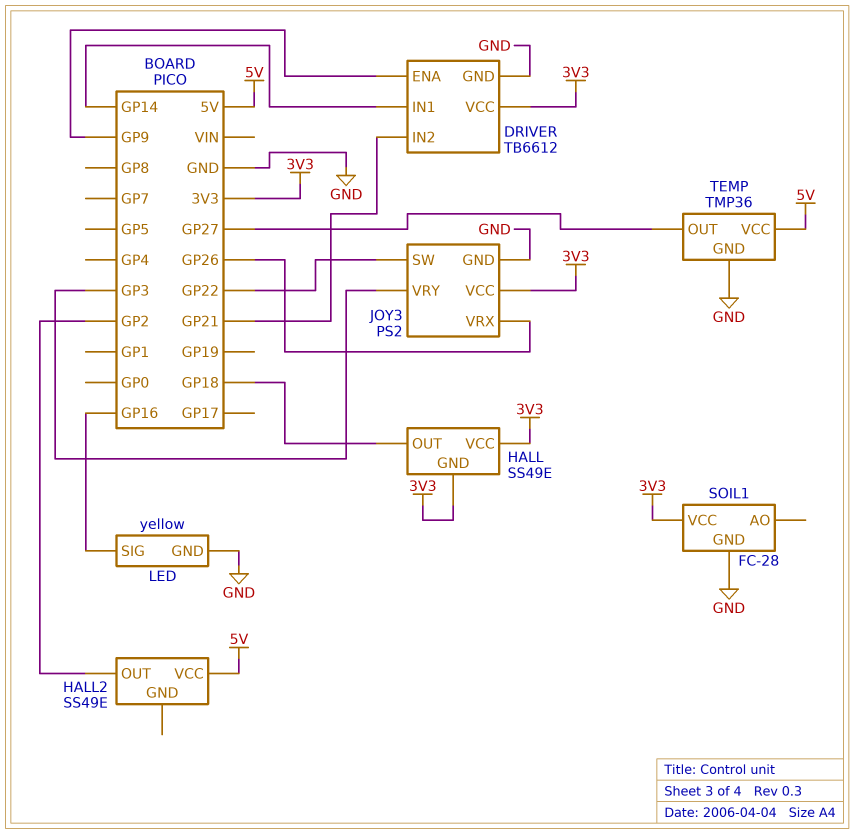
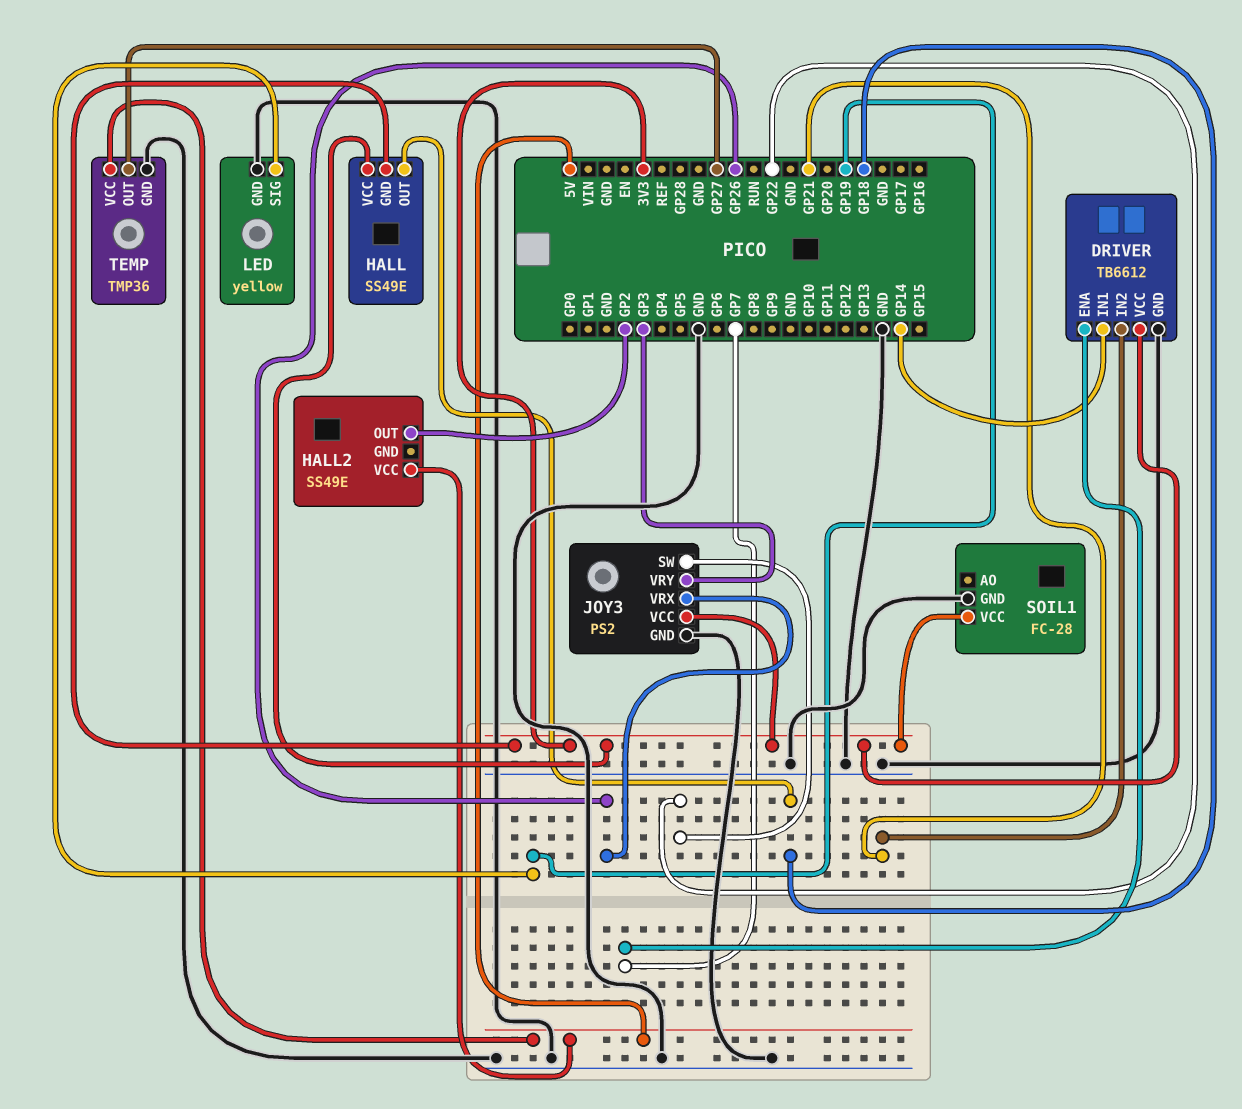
DRIVER pin ENA: GP9 -> GP7
LED pin SIG: GP16 -> GP19

